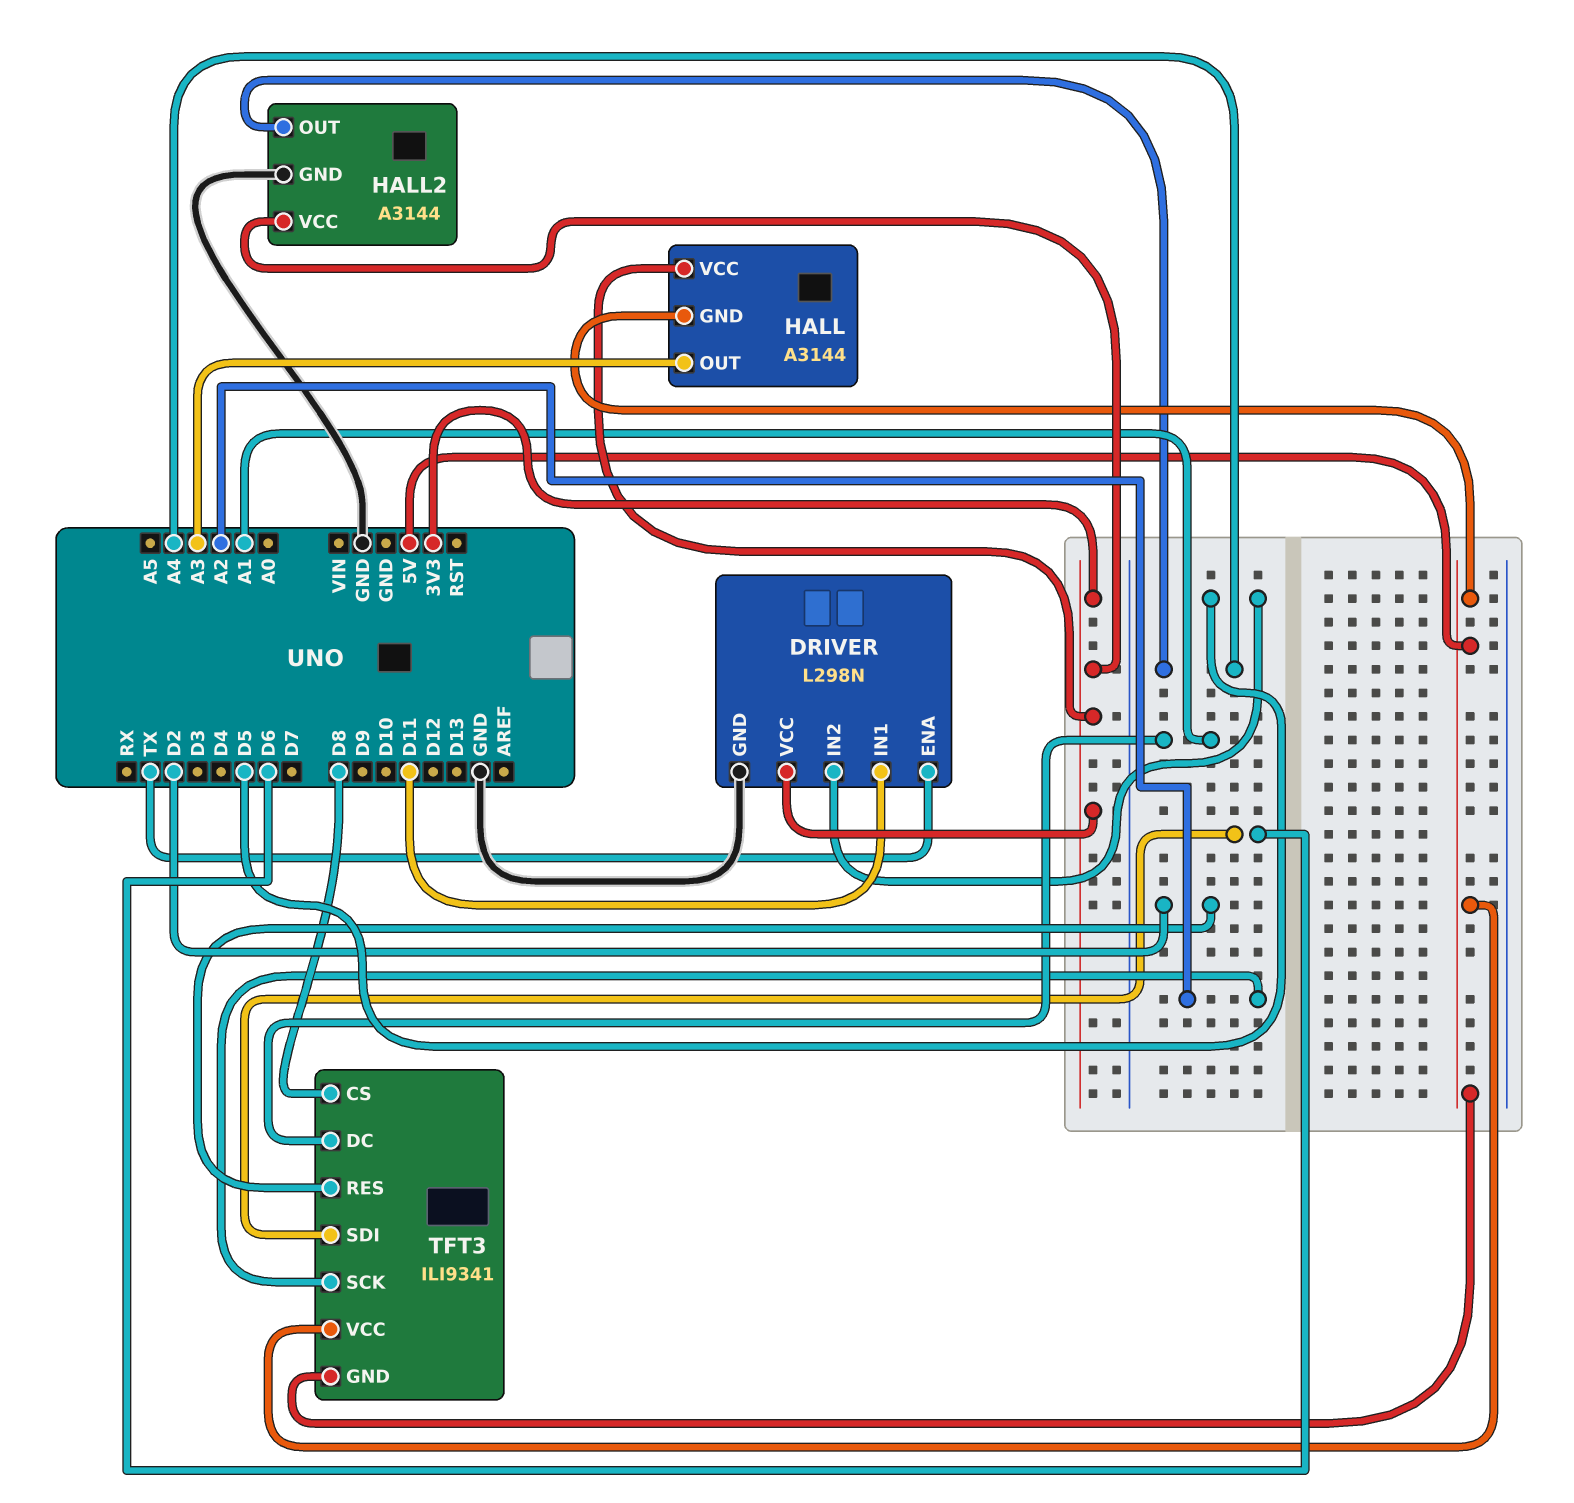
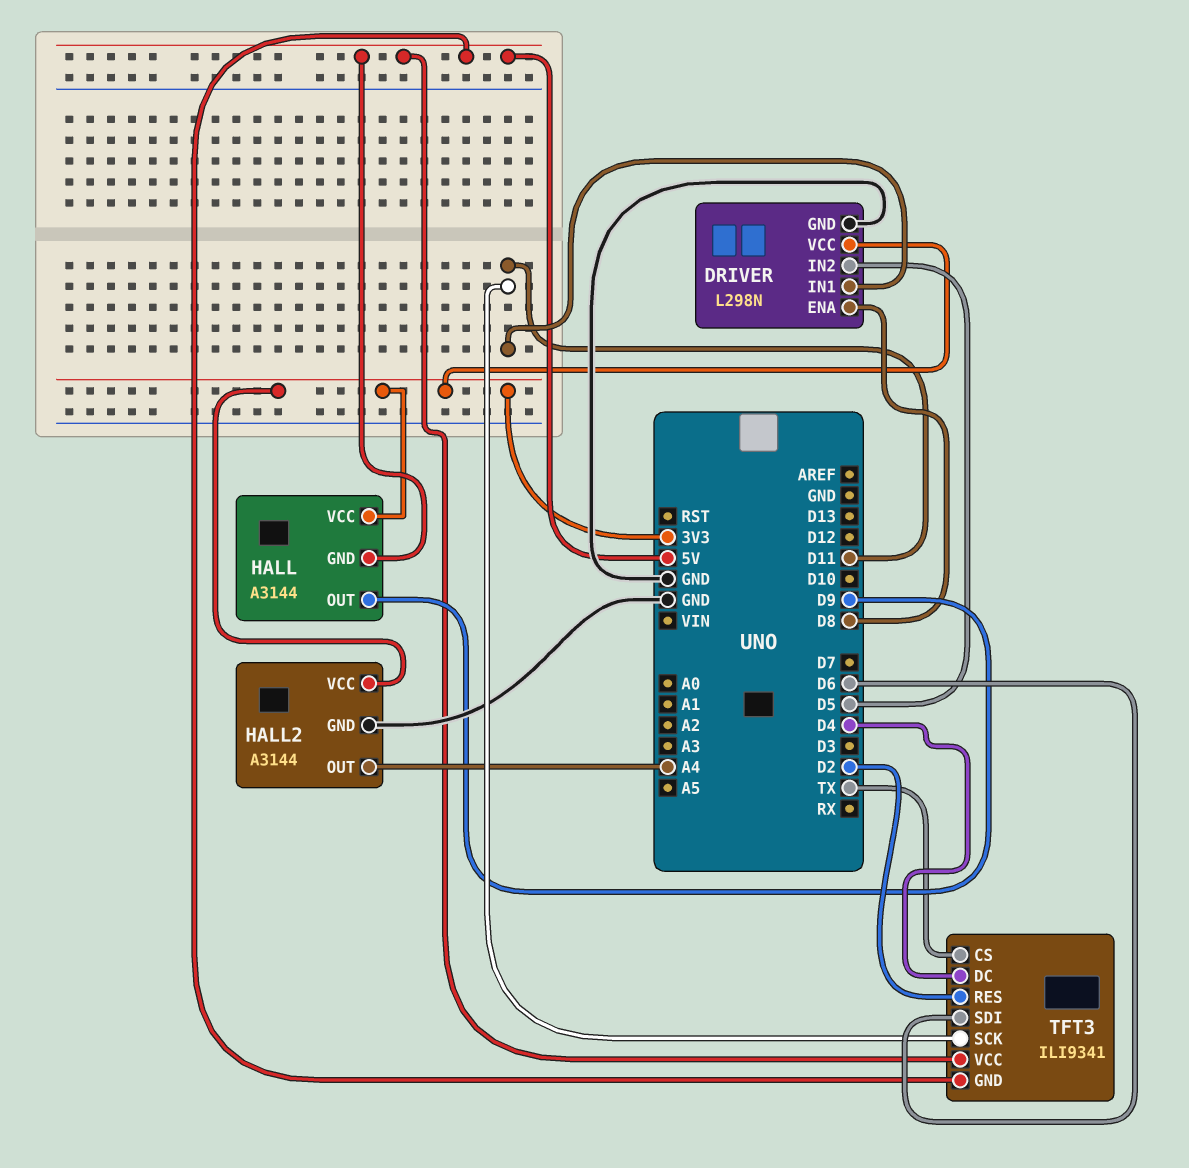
DRIVER pin ENA: TX -> D8
HALL pin OUT: A3 -> D9
TFT3 pin CS: D8 -> TX
TFT3 pin DC: A1 -> D4
TFT3 pin SCK: A2 -> D11

